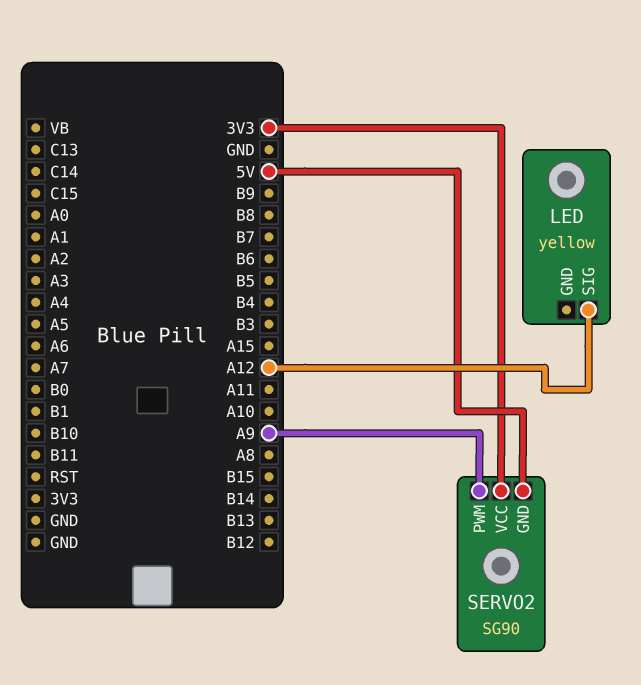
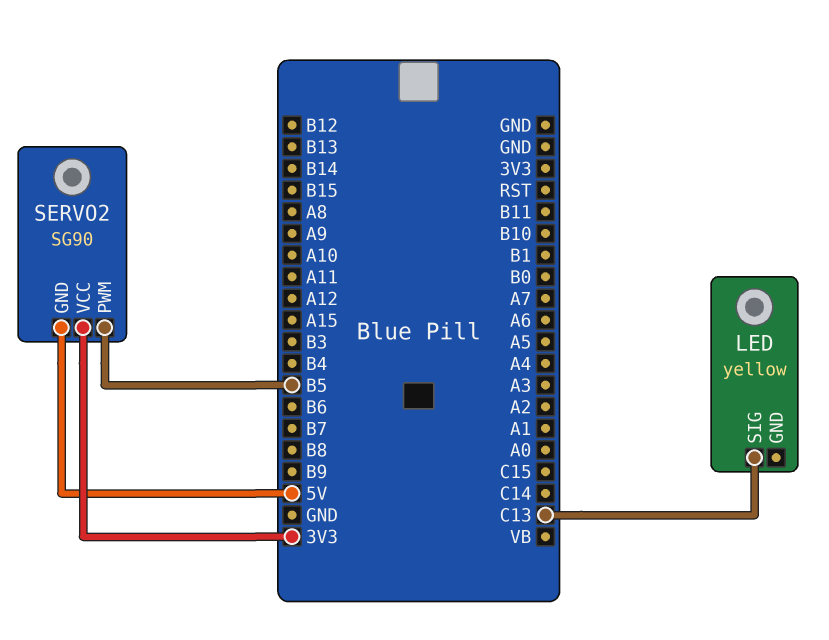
LED pin SIG: A12 -> C13
SERVO2 pin PWM: A9 -> B5

